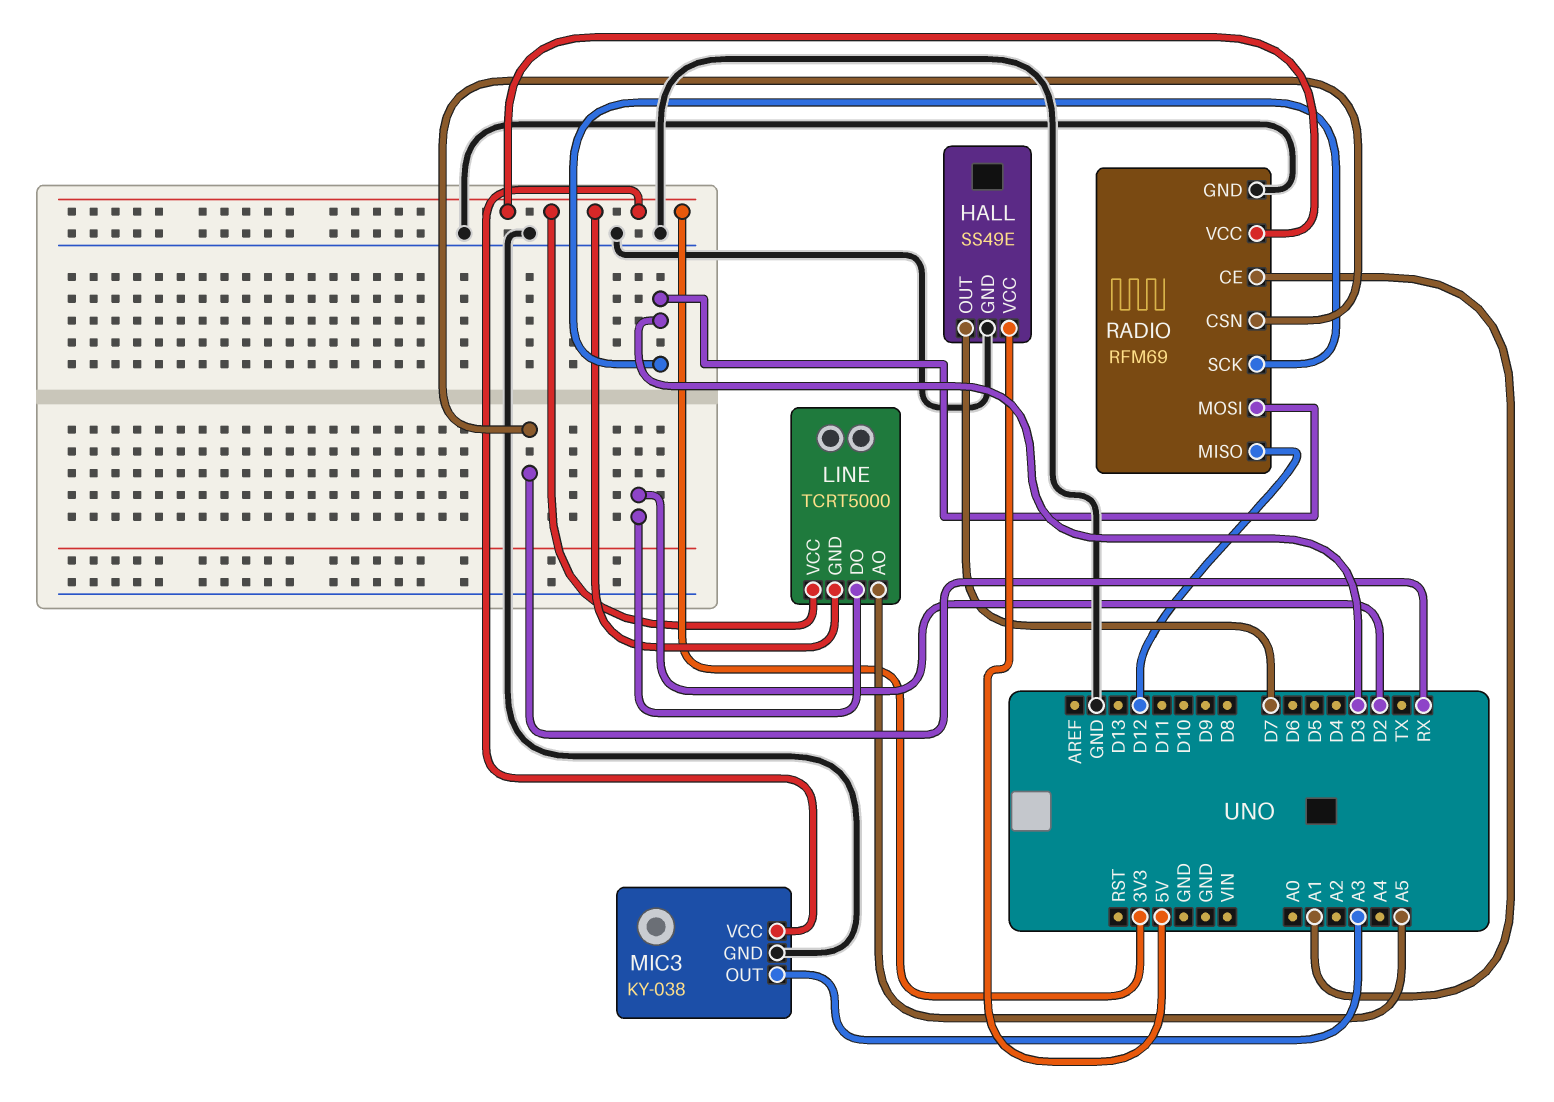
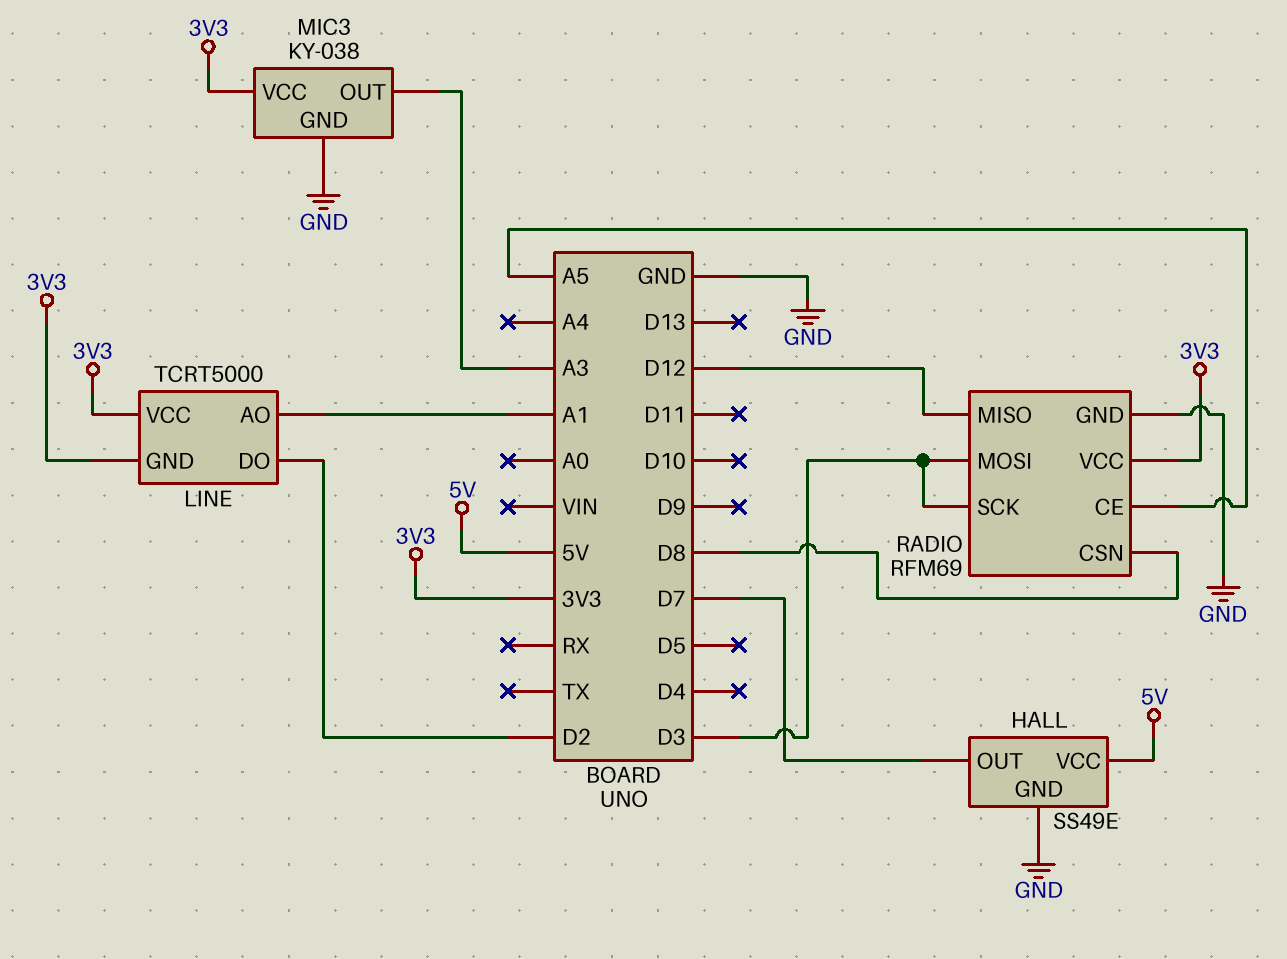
LINE pin AO: A5 -> A1
RADIO pin CE: A1 -> A5
RADIO pin CSN: RX -> D8

